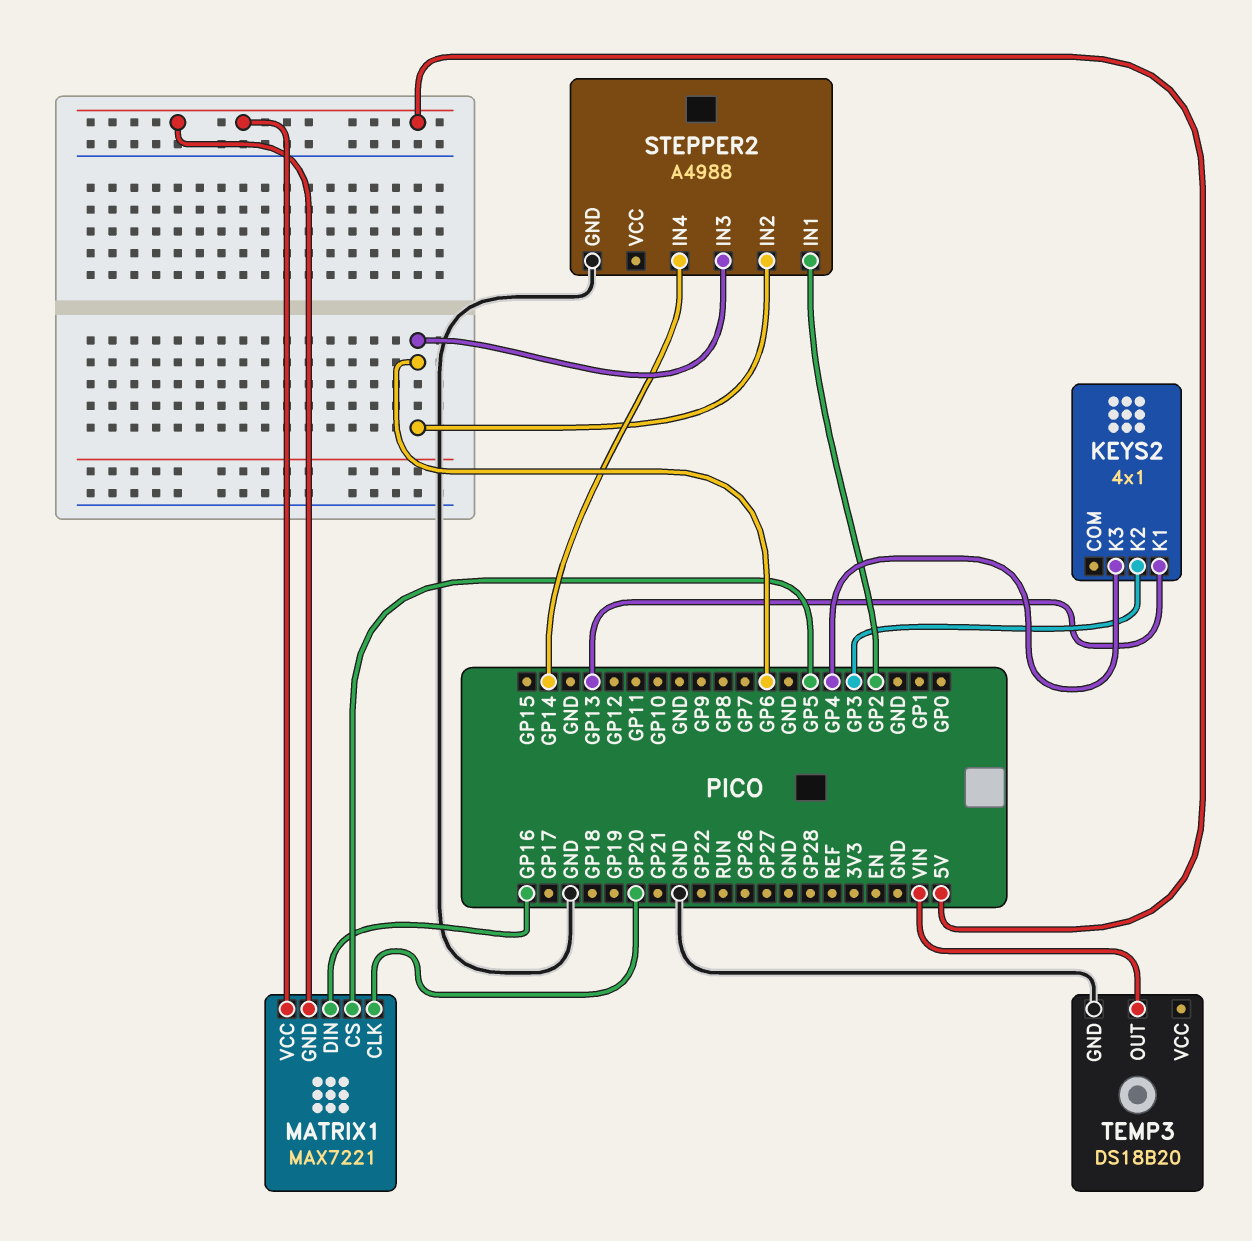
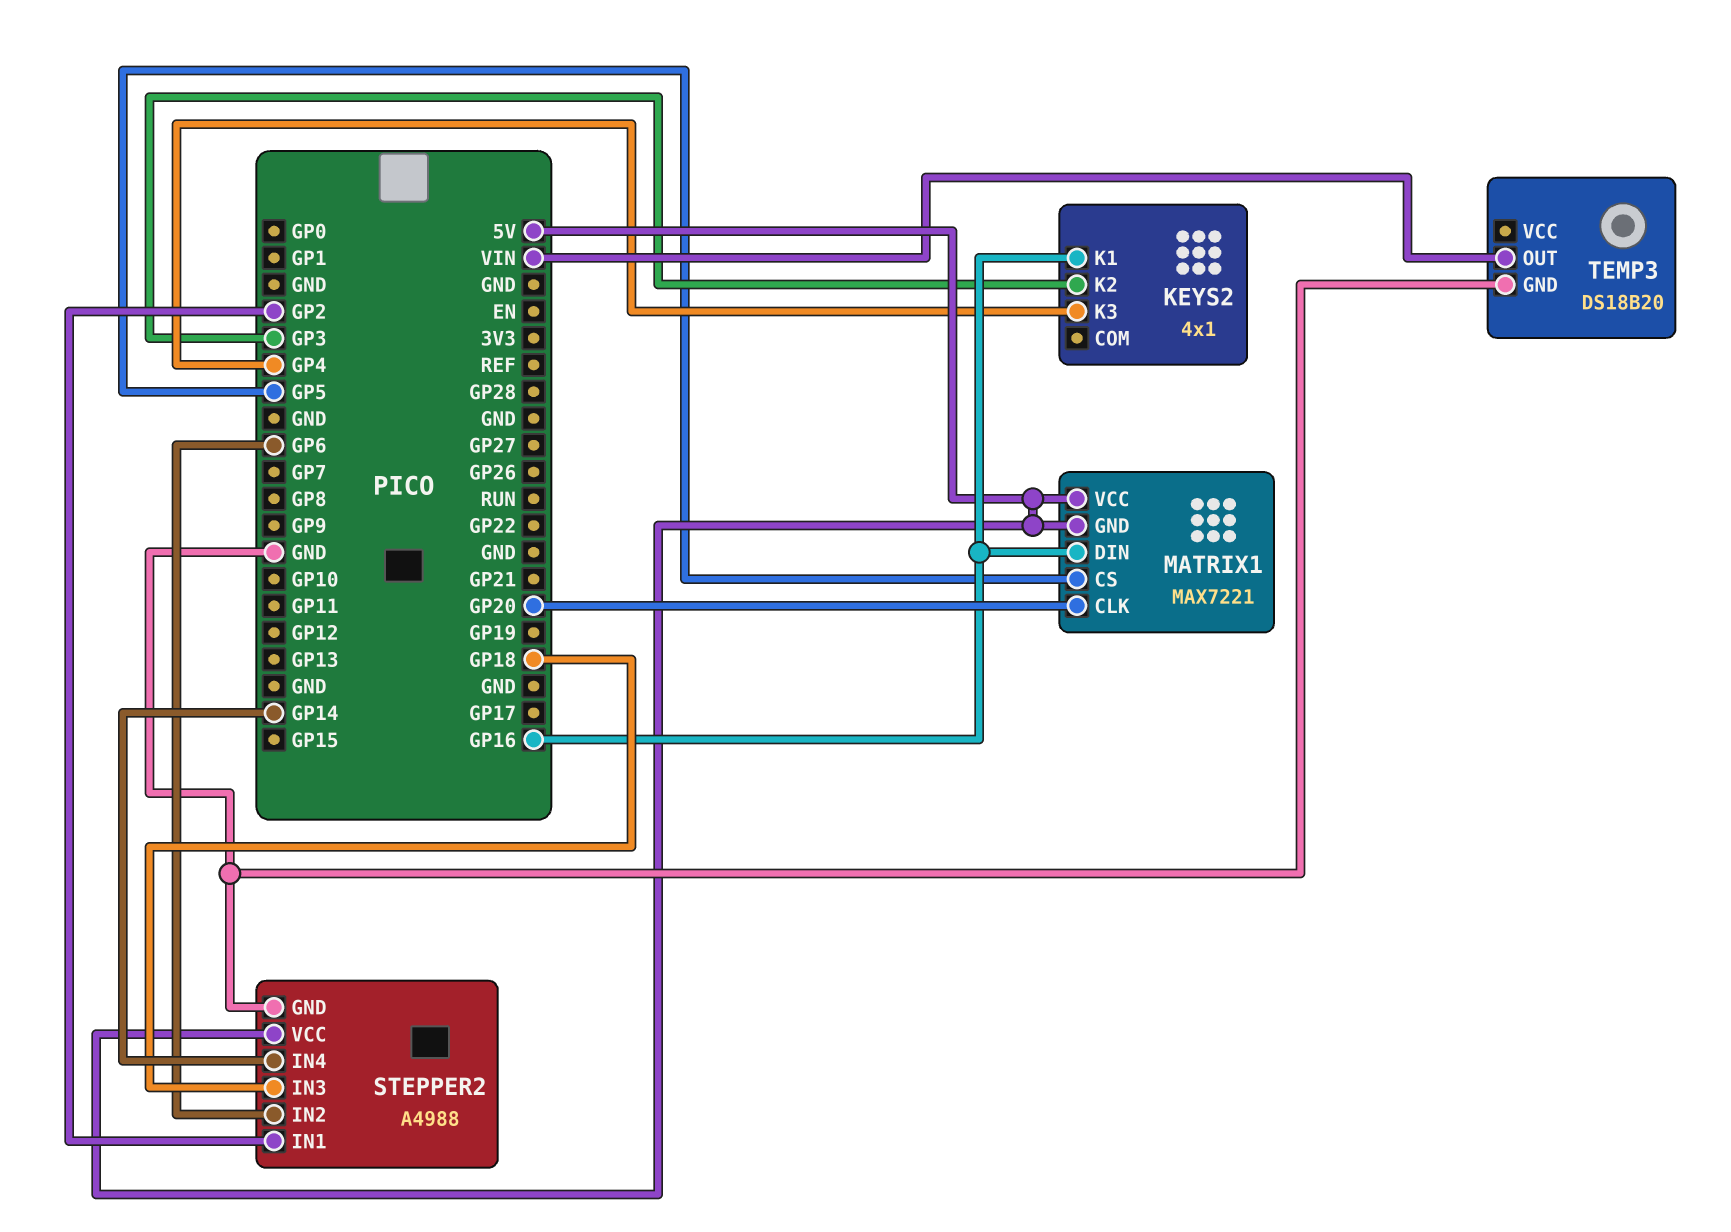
KEYS2 pin K1: GP13 -> GP16
STEPPER2 pin IN3: GP6 -> GP18
STEPPER2 pin VCC: none -> 5V

